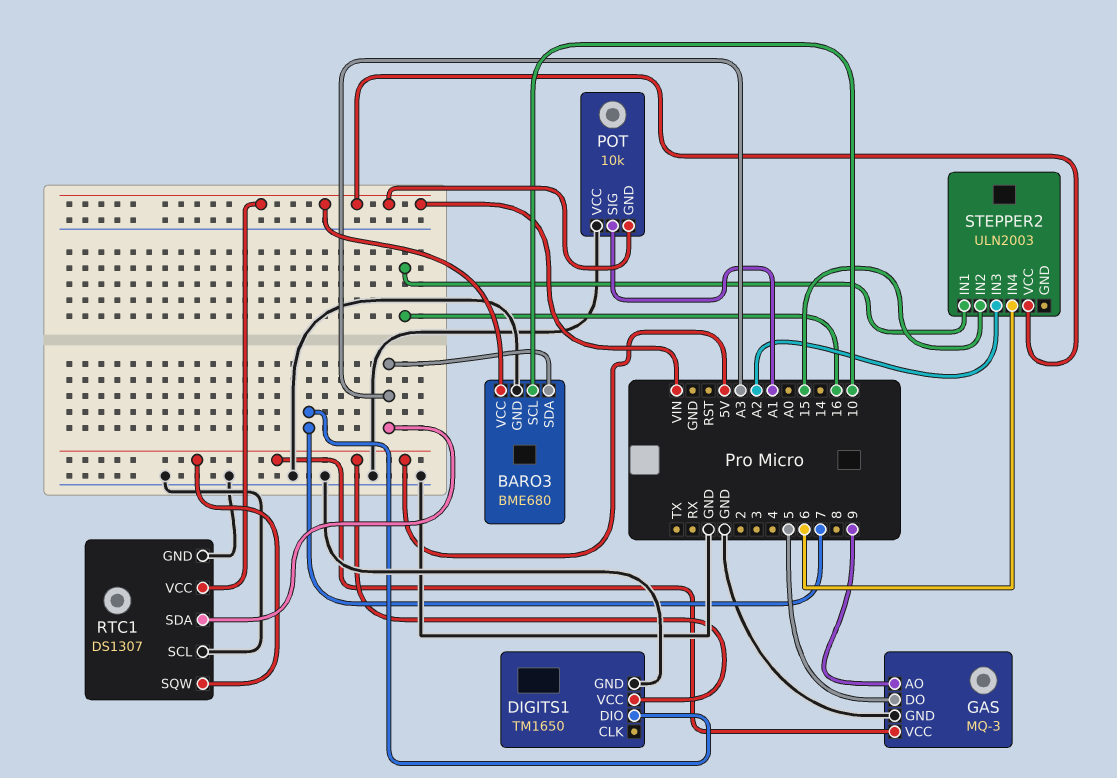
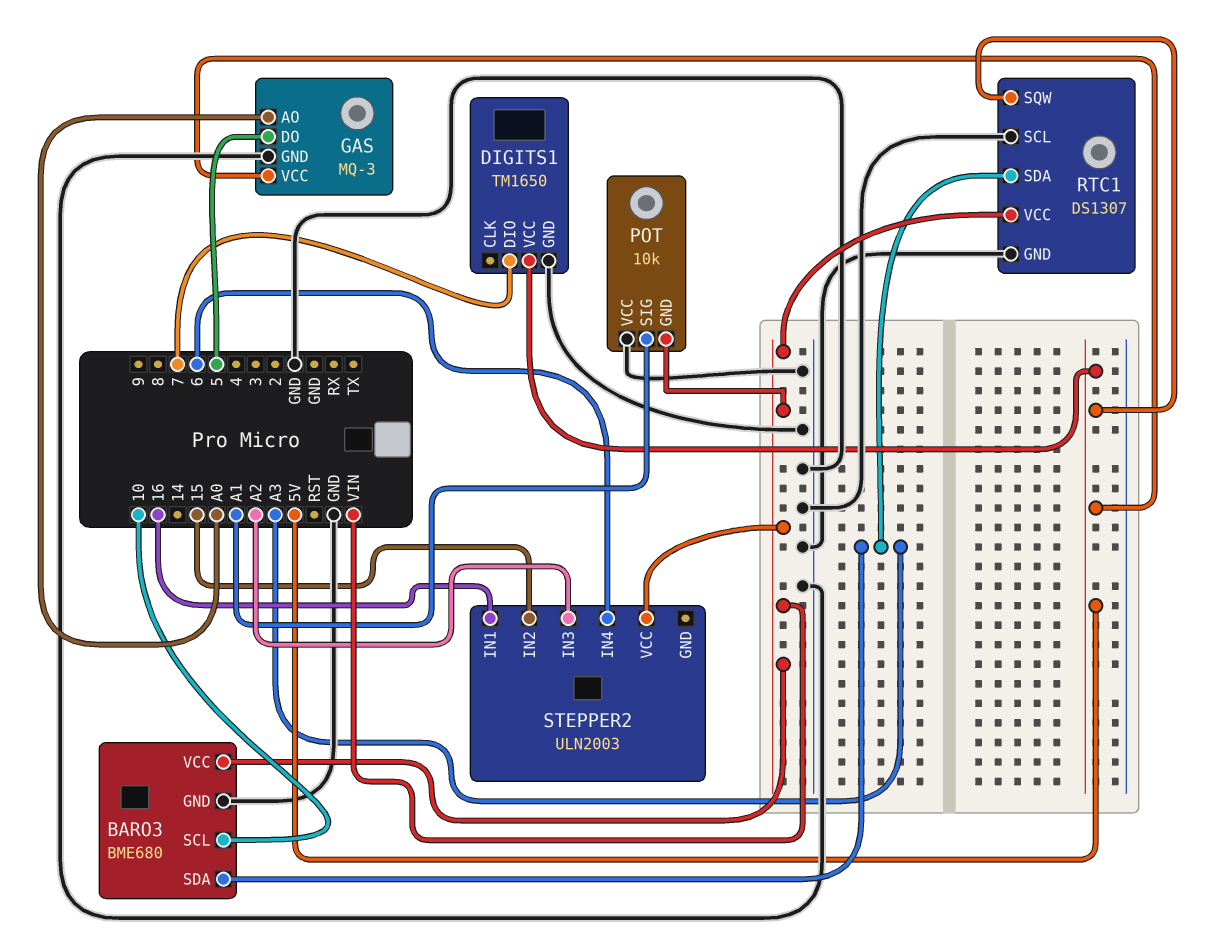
GAS pin AO: 9 -> A0

